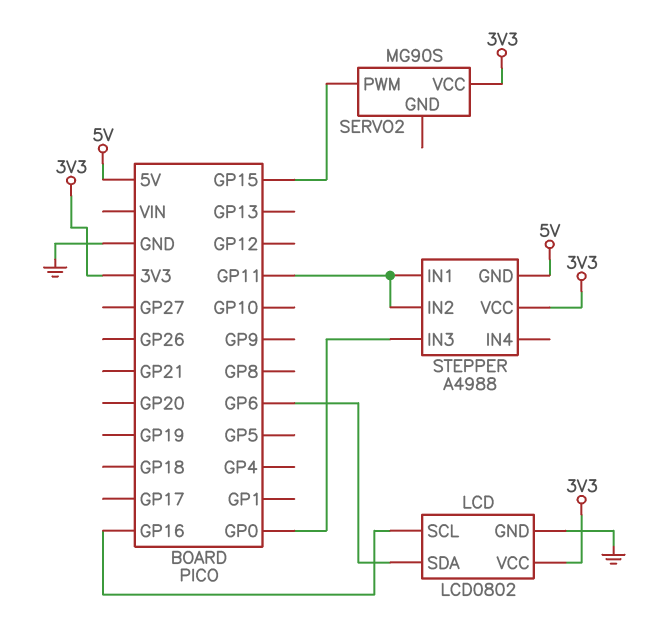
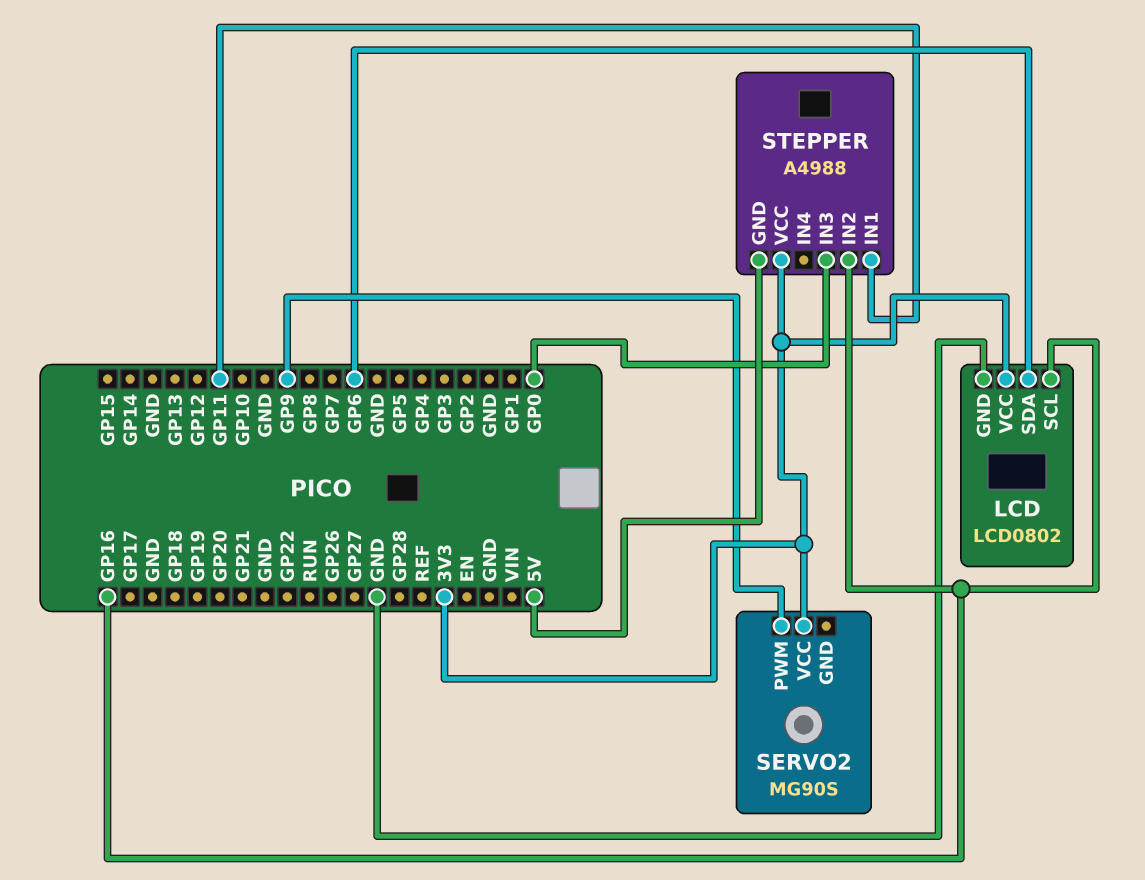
SERVO2 pin PWM: GP15 -> GP9
STEPPER pin IN2: GP11 -> GP16

